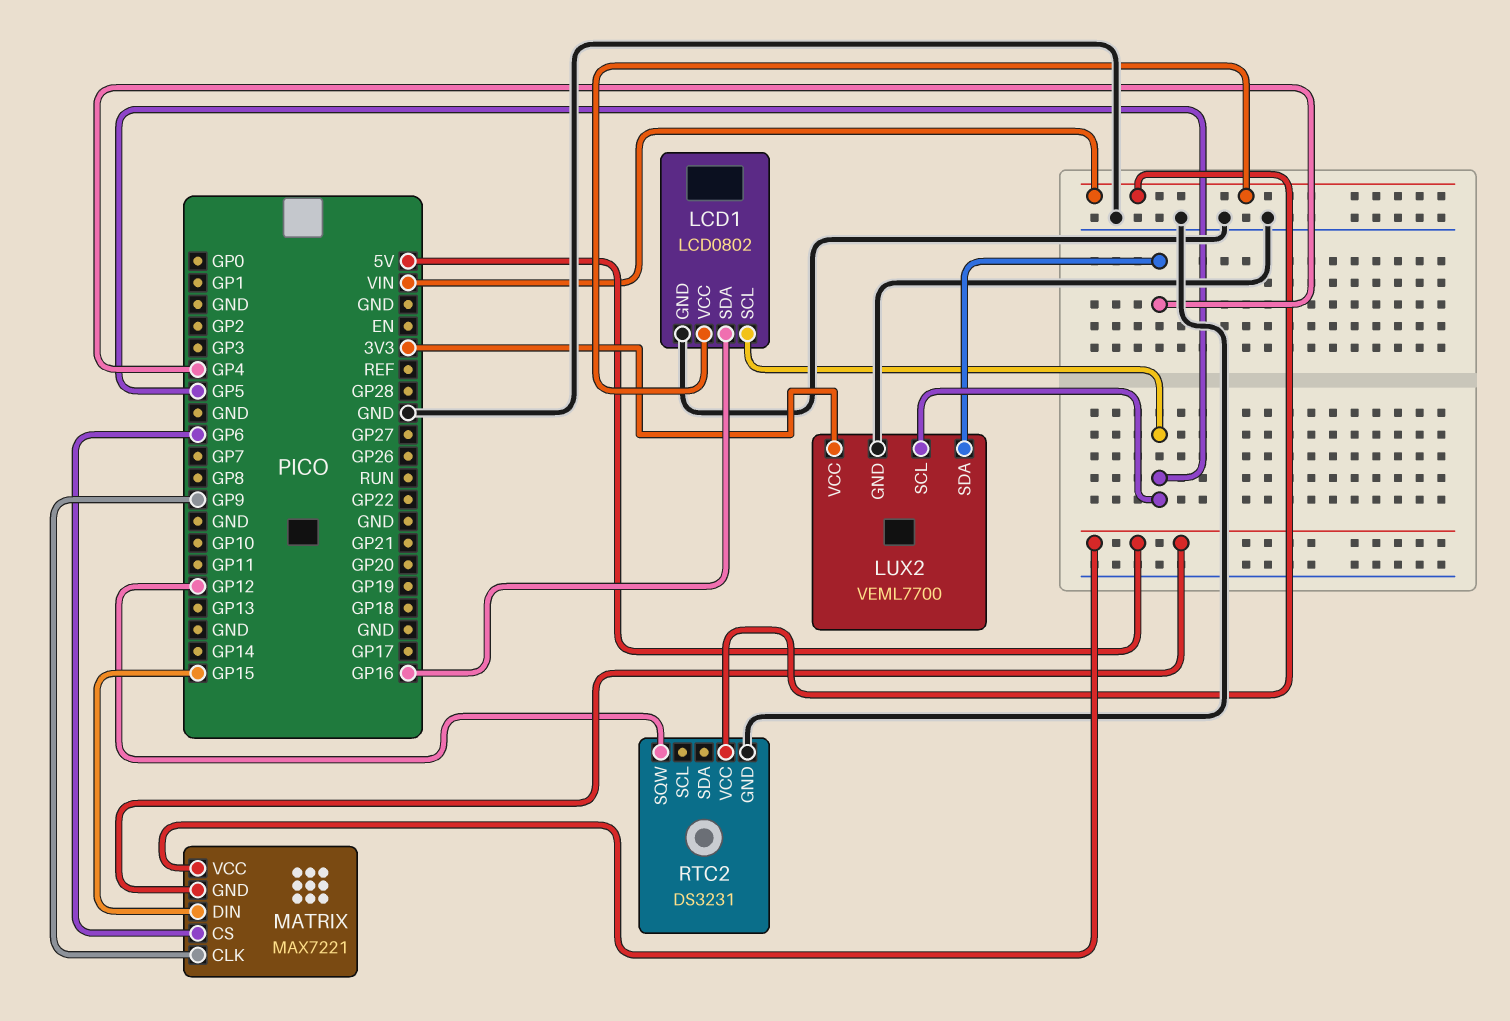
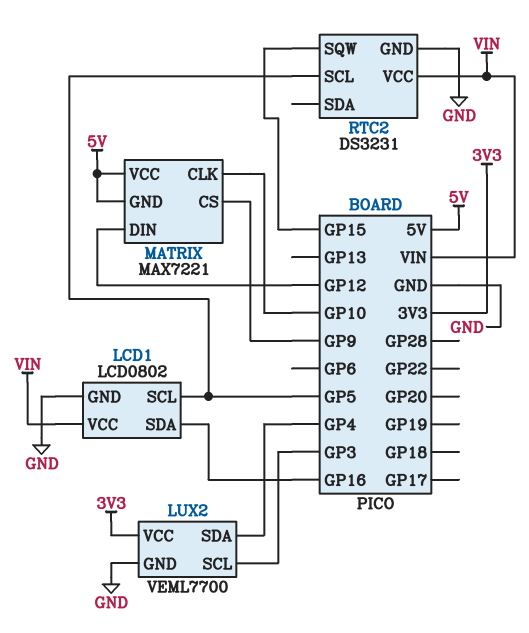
LUX2 pin SCL: GP5 -> GP3
MATRIX pin CLK: GP9 -> GP10
MATRIX pin CS: GP6 -> GP9
MATRIX pin DIN: GP15 -> GP12
RTC2 pin SCL: none -> GP5
RTC2 pin SQW: GP12 -> GP15

